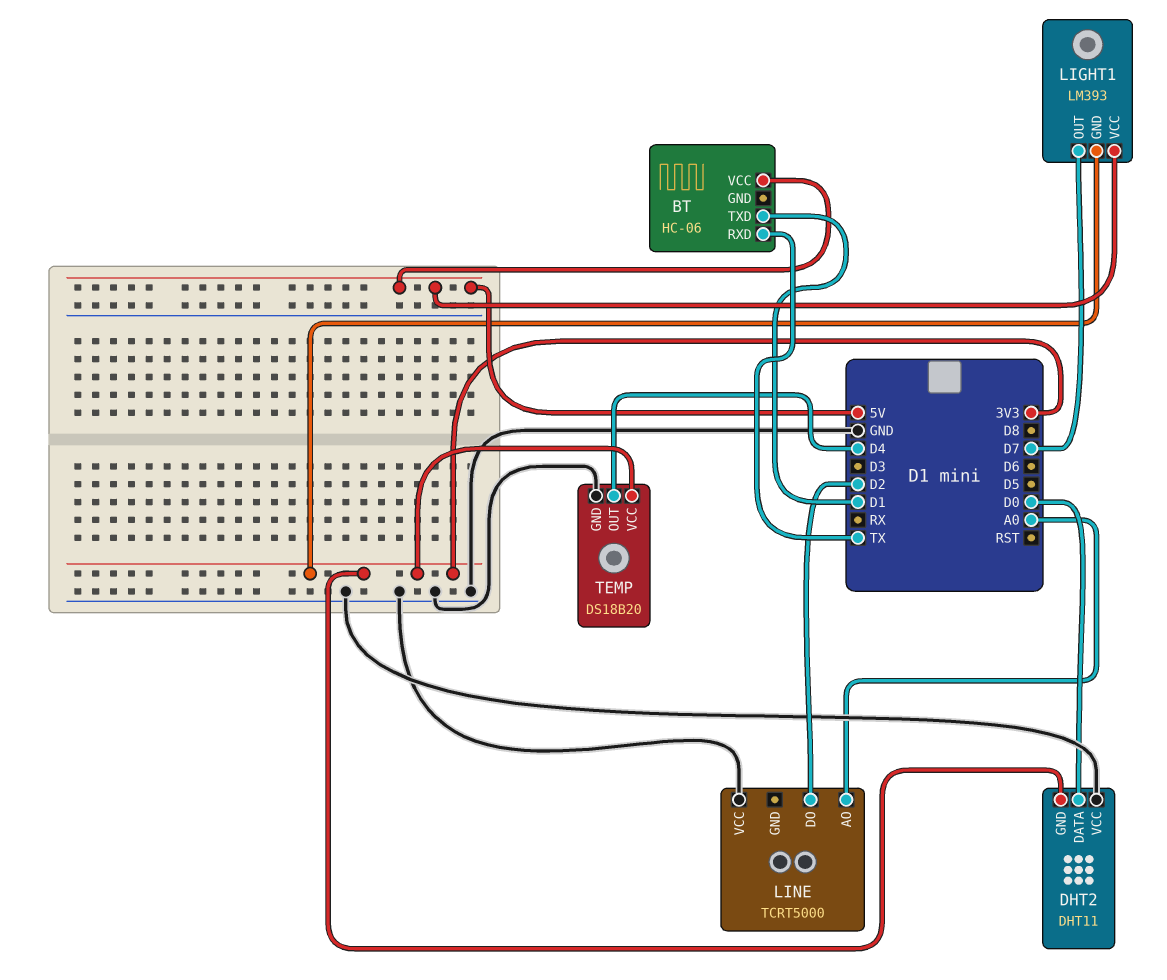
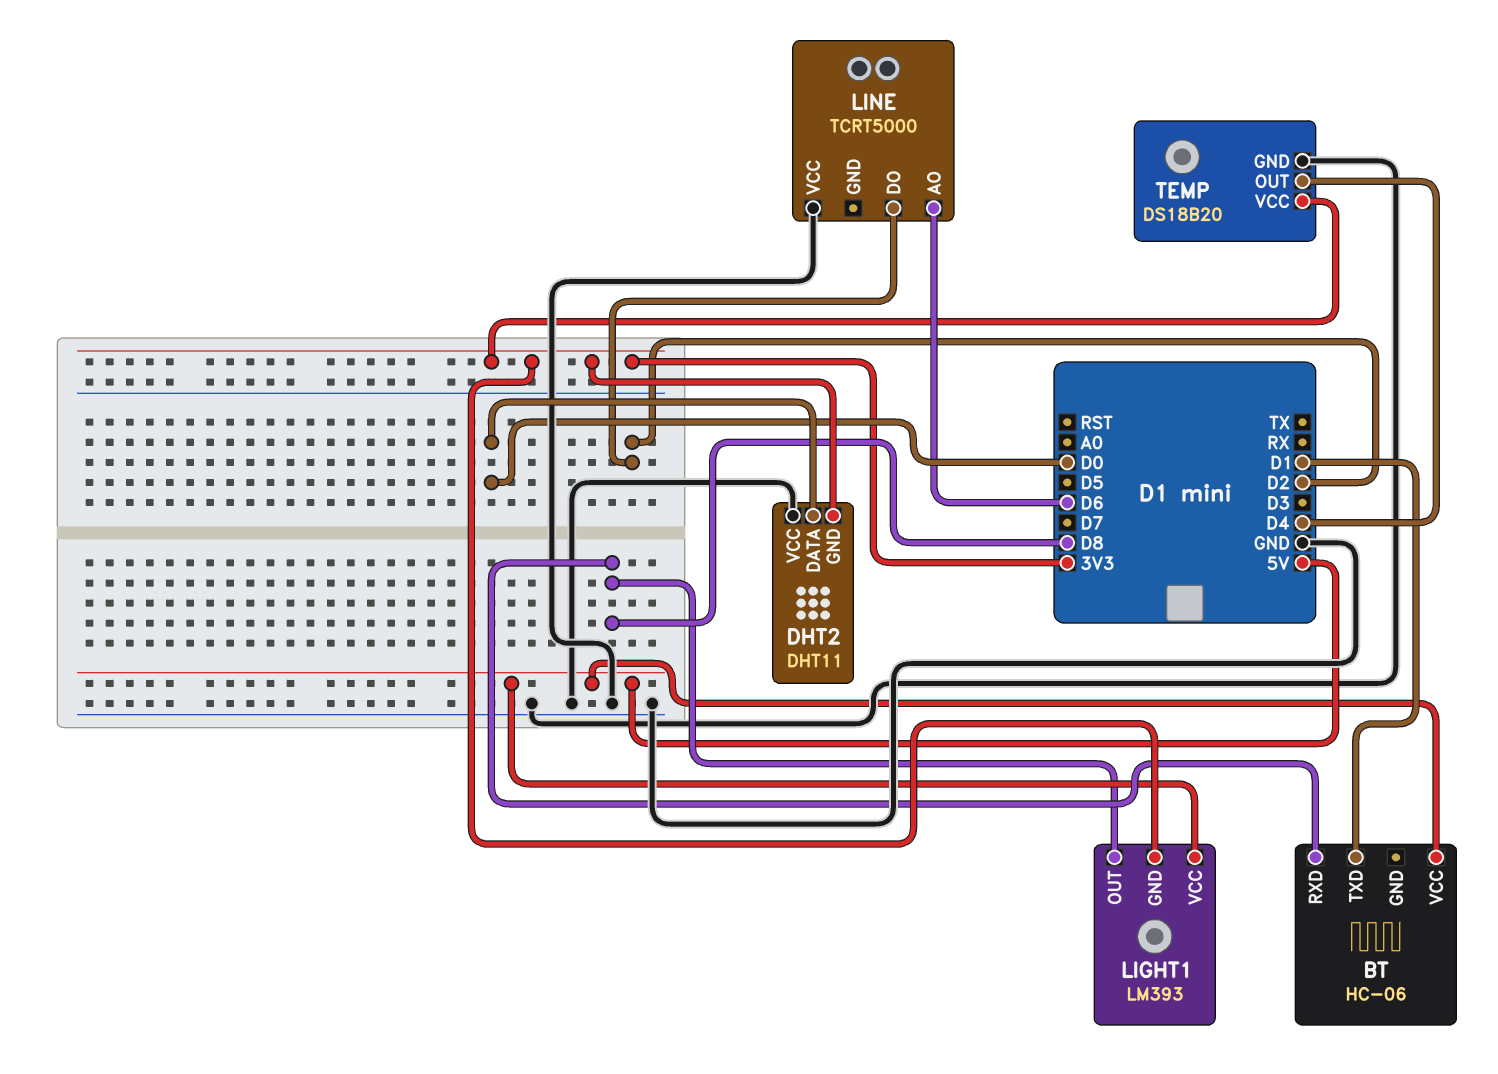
BT pin RXD: TX -> D8
LIGHT1 pin OUT: D7 -> D8
LINE pin AO: A0 -> D6

